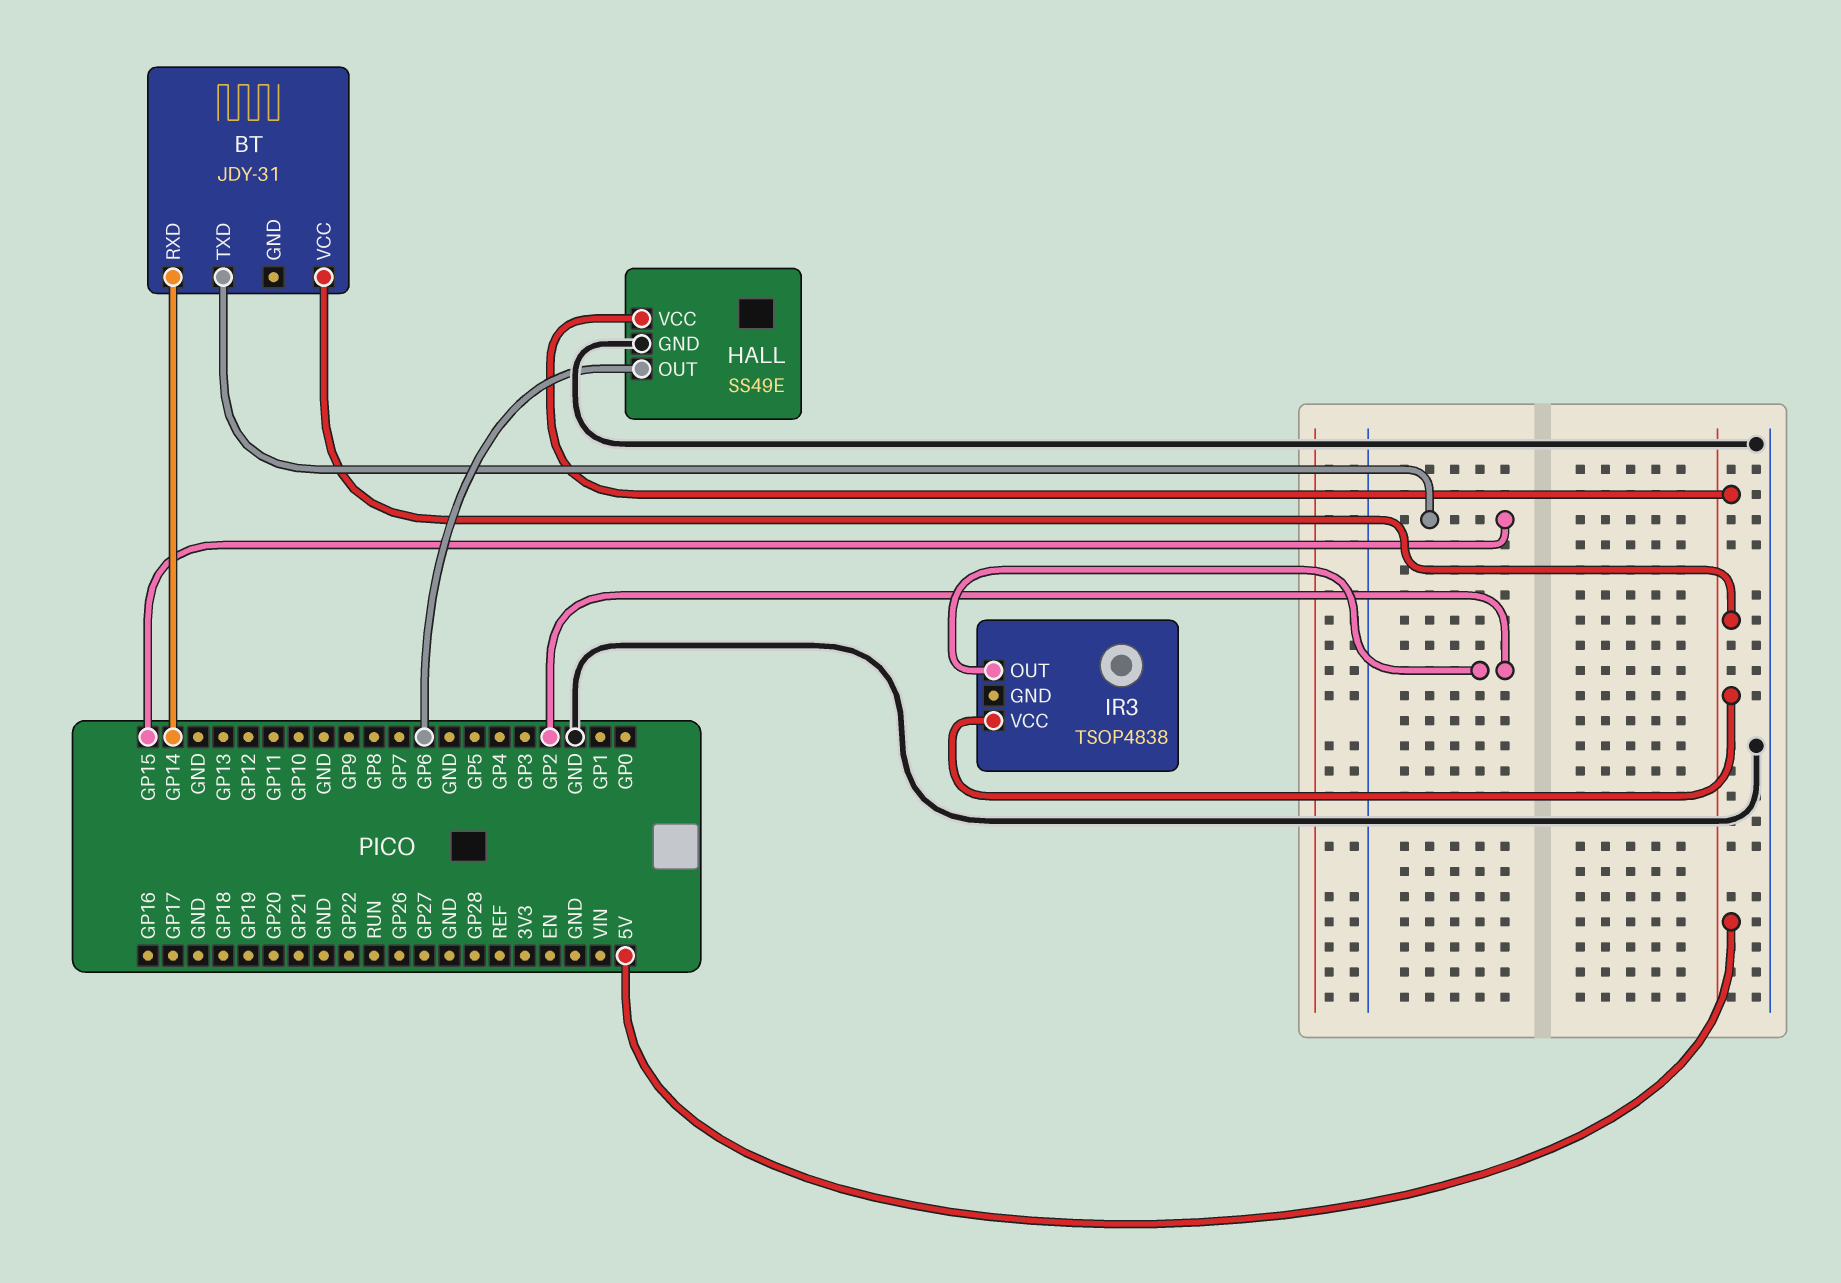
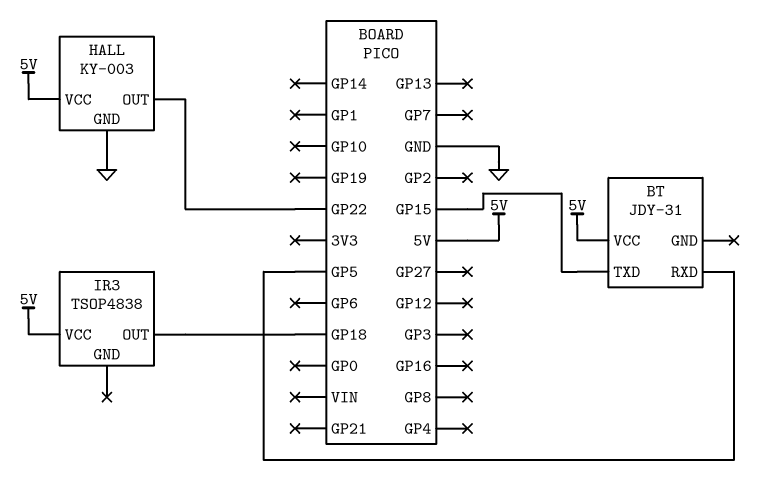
BT pin RXD: GP14 -> GP5
HALL: SS49E -> KY-003
HALL pin OUT: GP6 -> GP22
IR3 pin OUT: GP2 -> GP18

